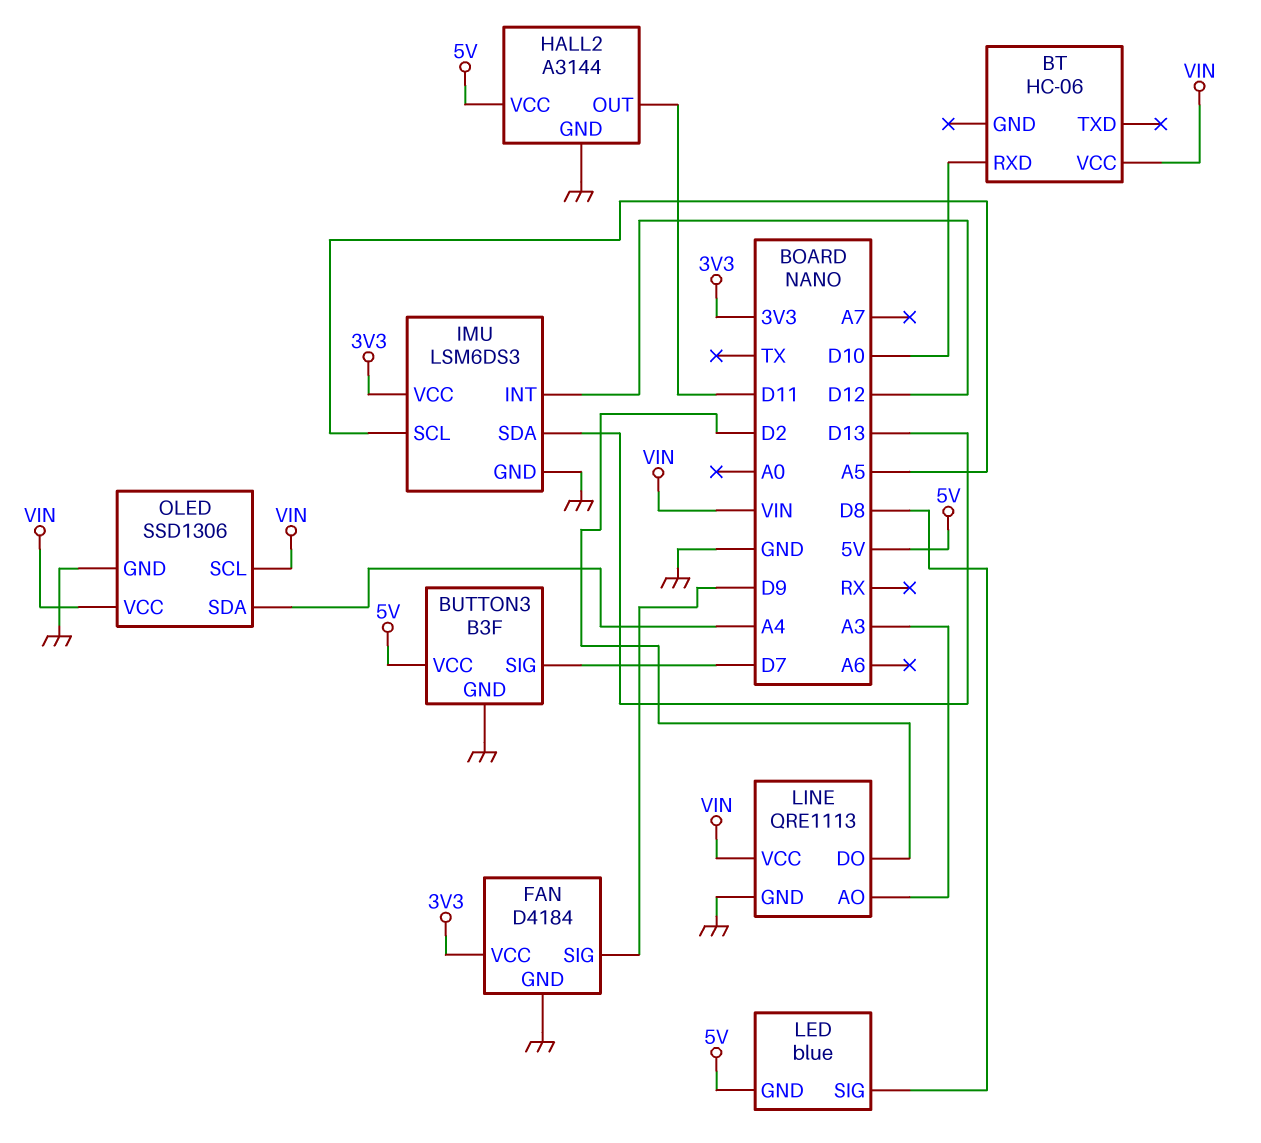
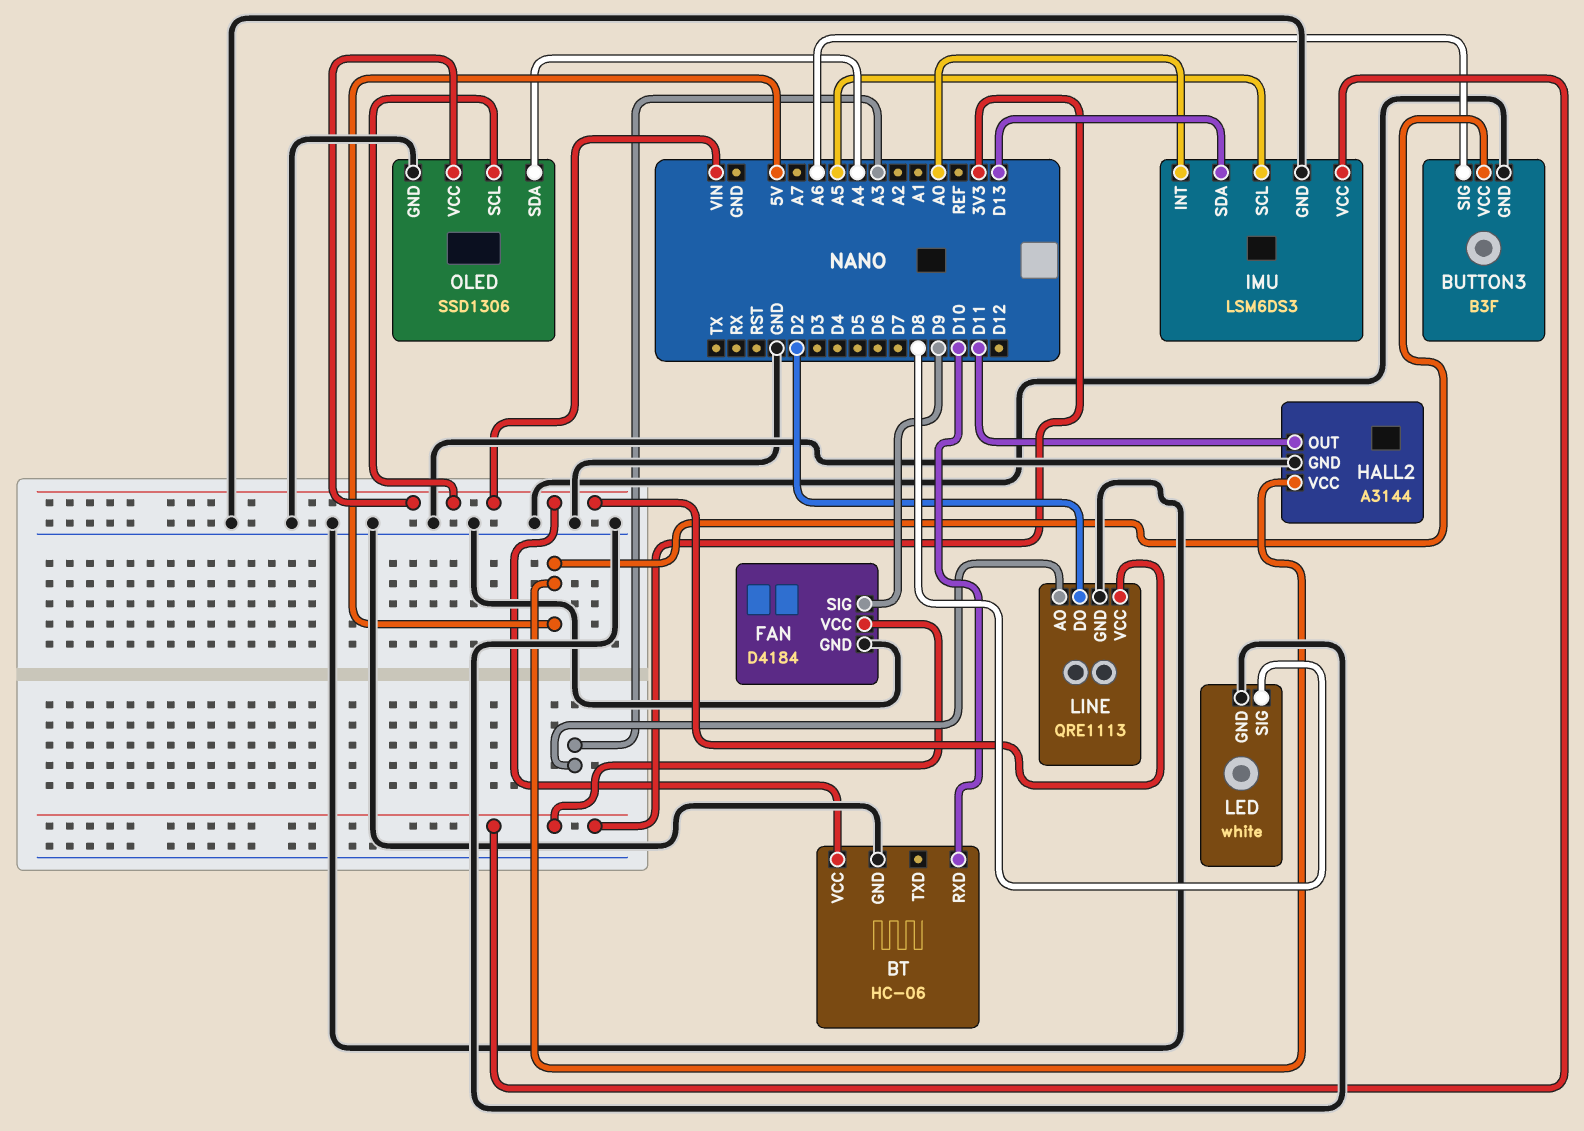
BT pin GND: none -> GND
BUTTON3 pin SIG: D7 -> A6
IMU pin INT: D12 -> A0
LED: blue -> white
LED pin GND: 5V -> GND

